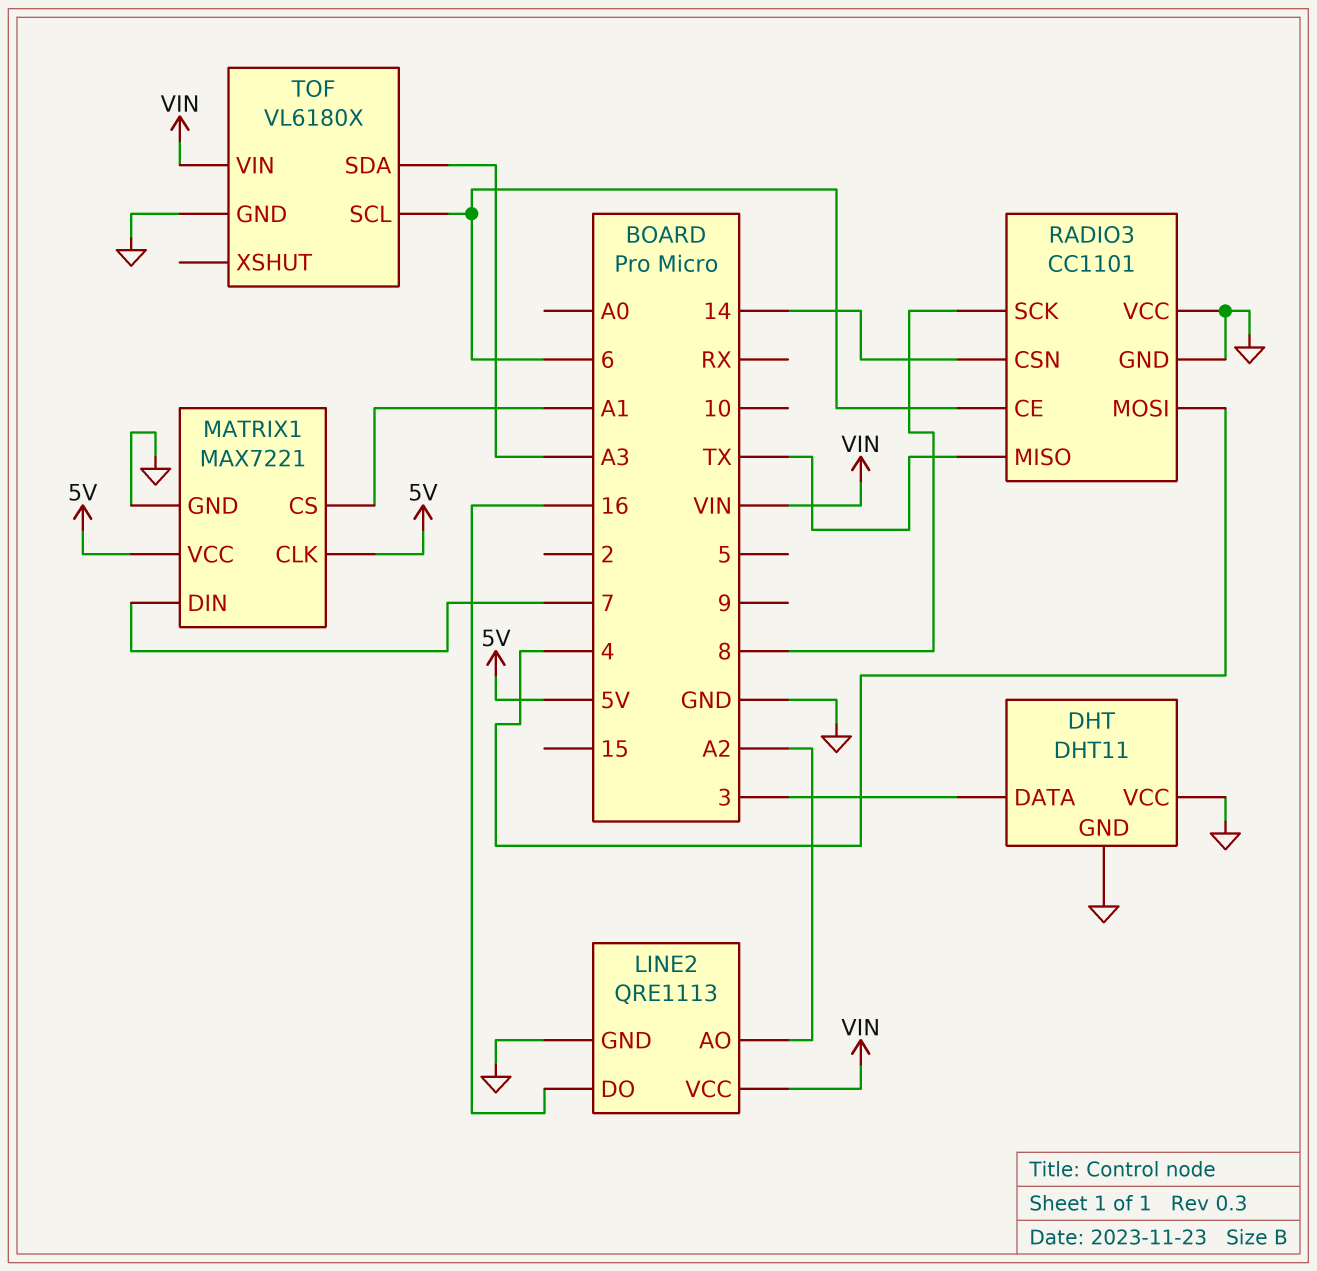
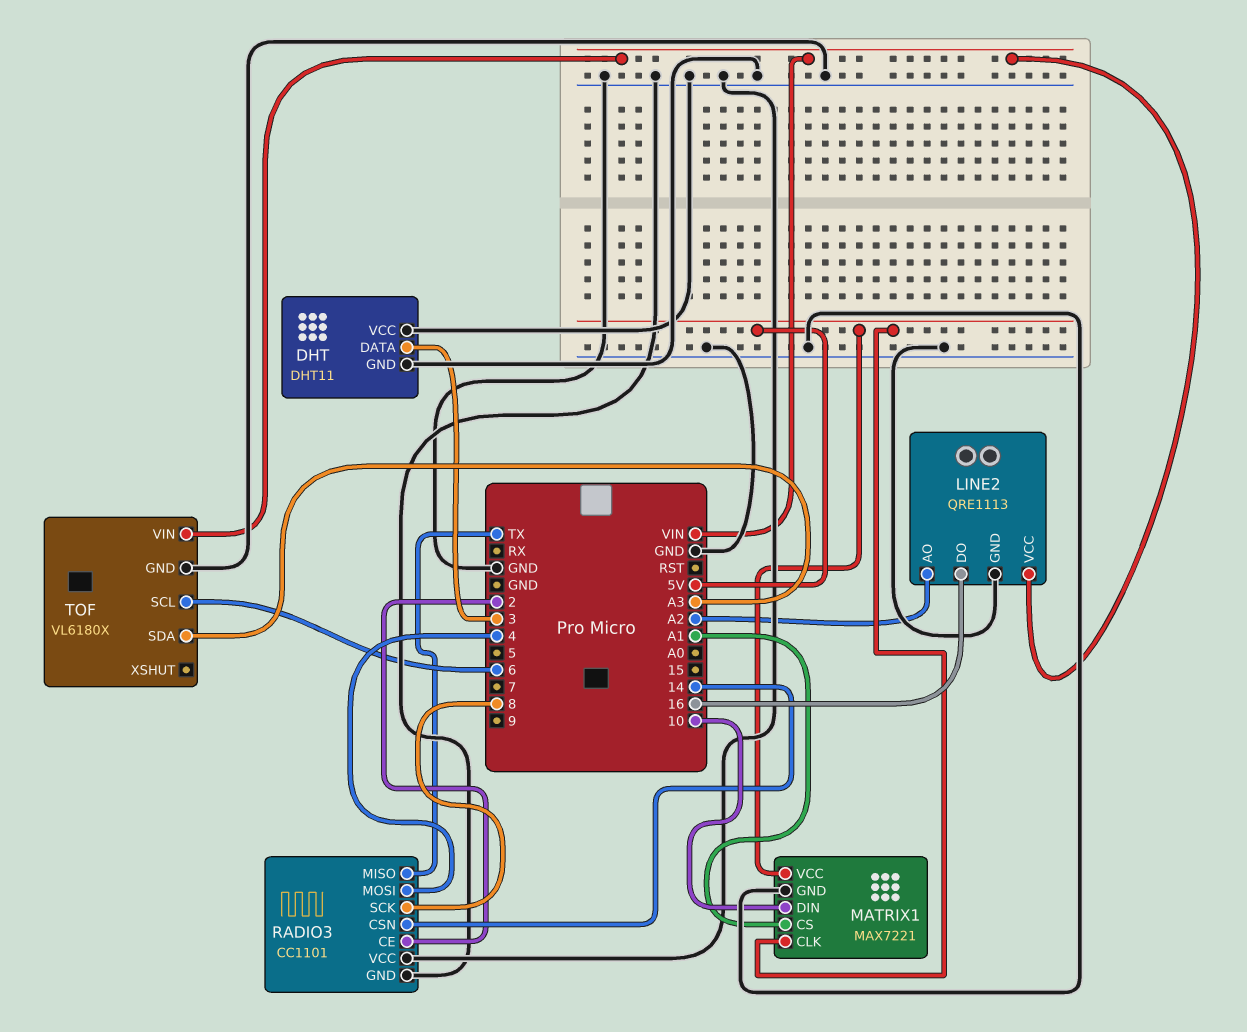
MATRIX1 pin DIN: 7 -> 10
RADIO3 pin CE: 6 -> 2

